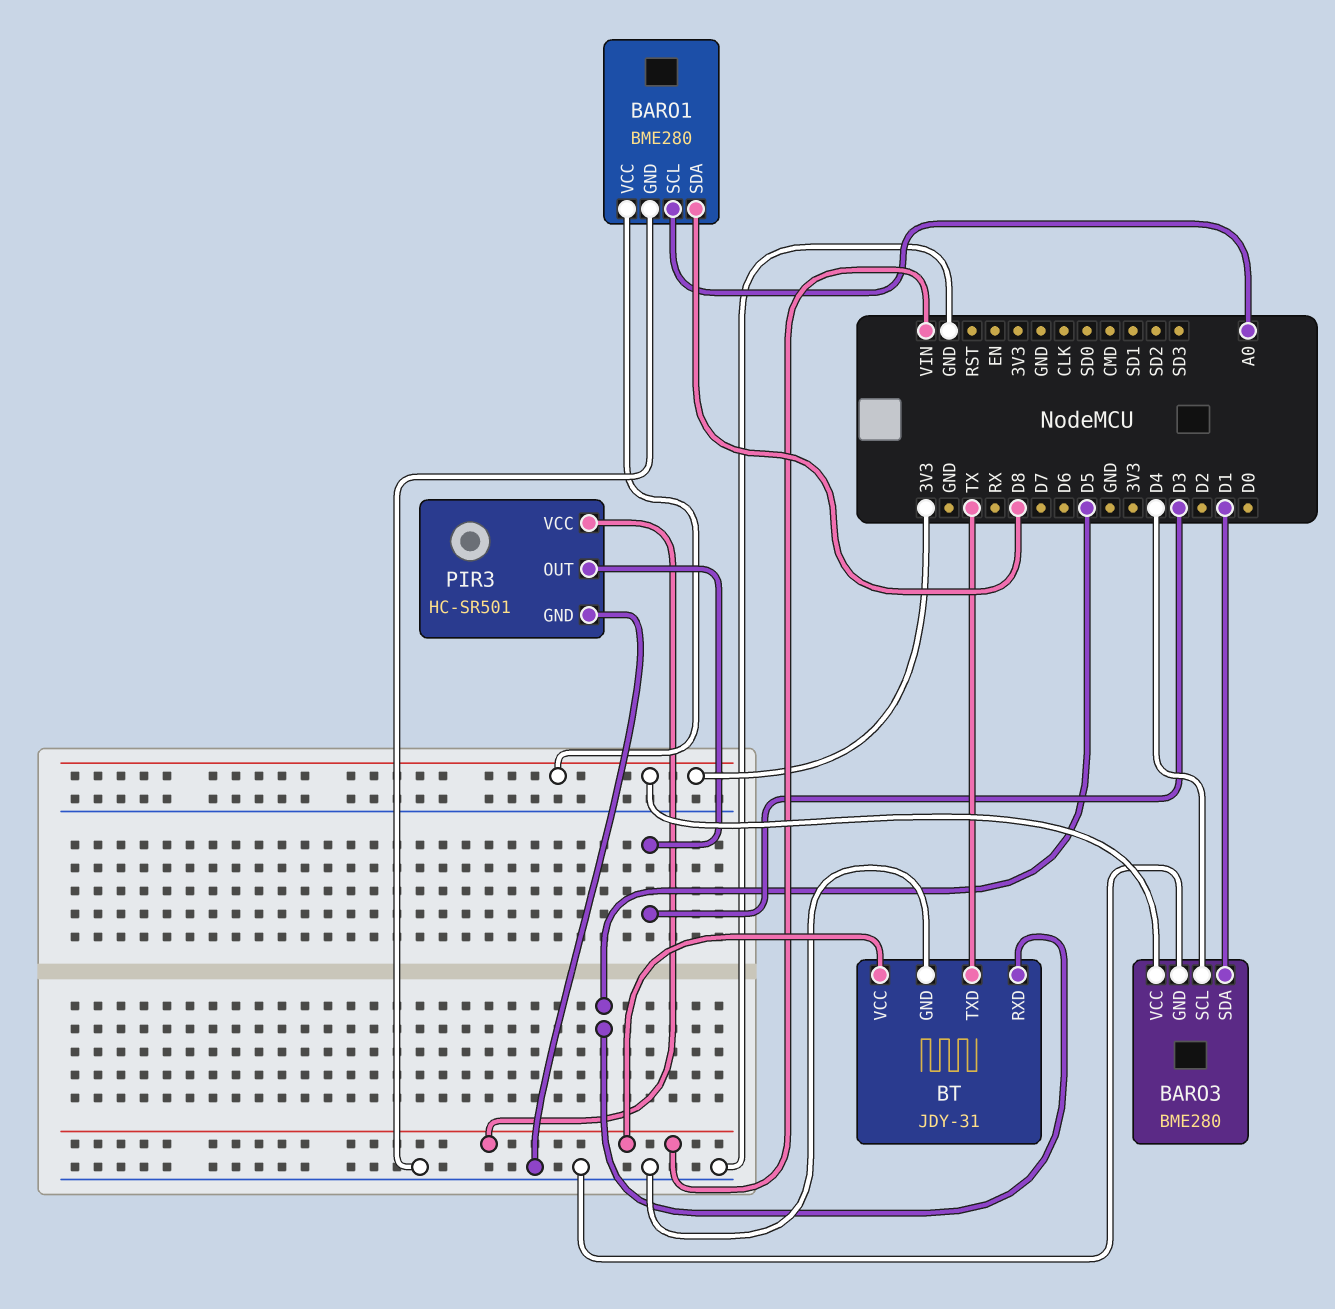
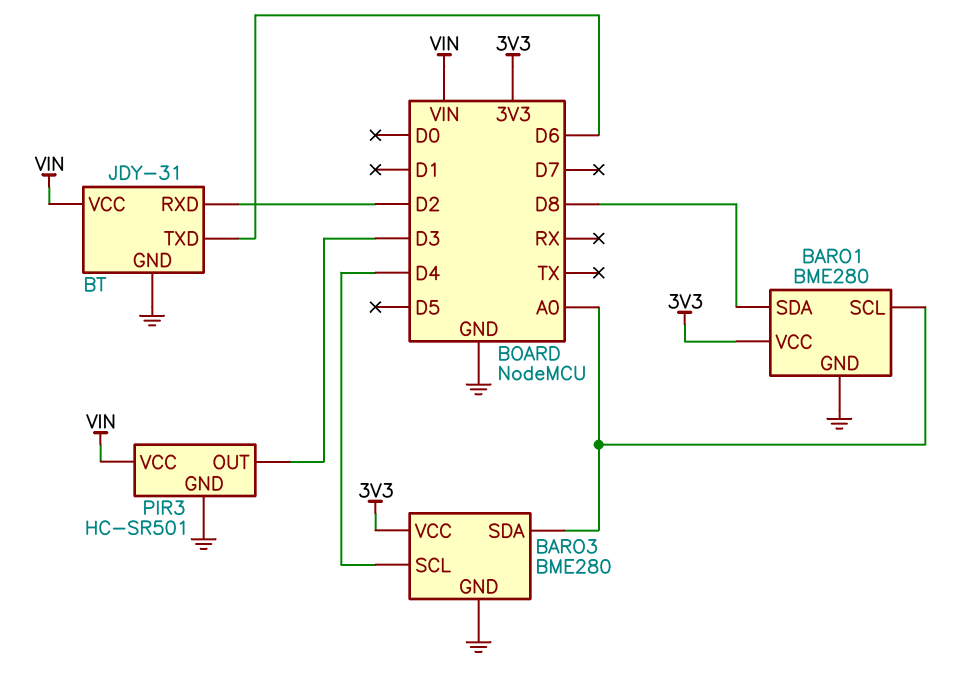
BARO3 pin SDA: D1 -> A0
BT pin RXD: D5 -> D2
BT pin TXD: TX -> D6

